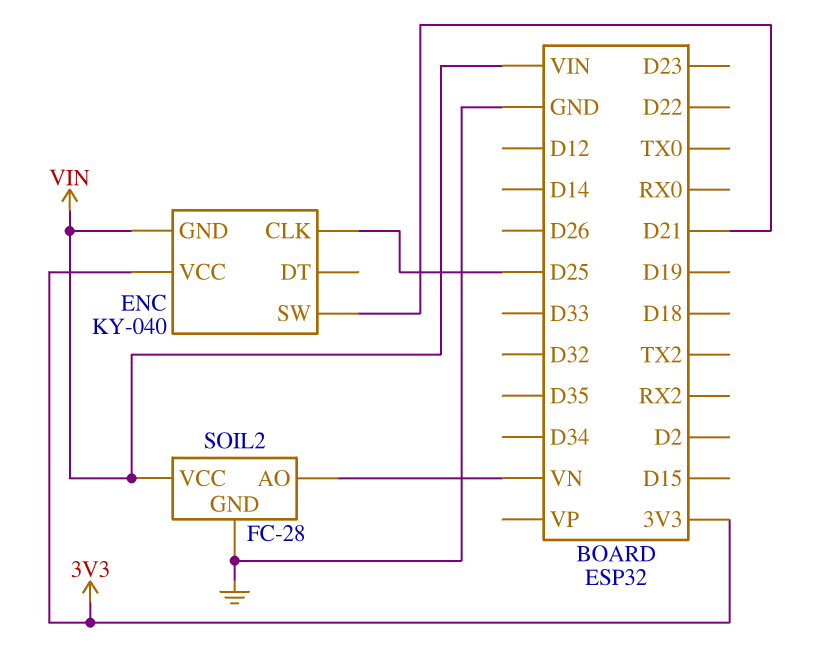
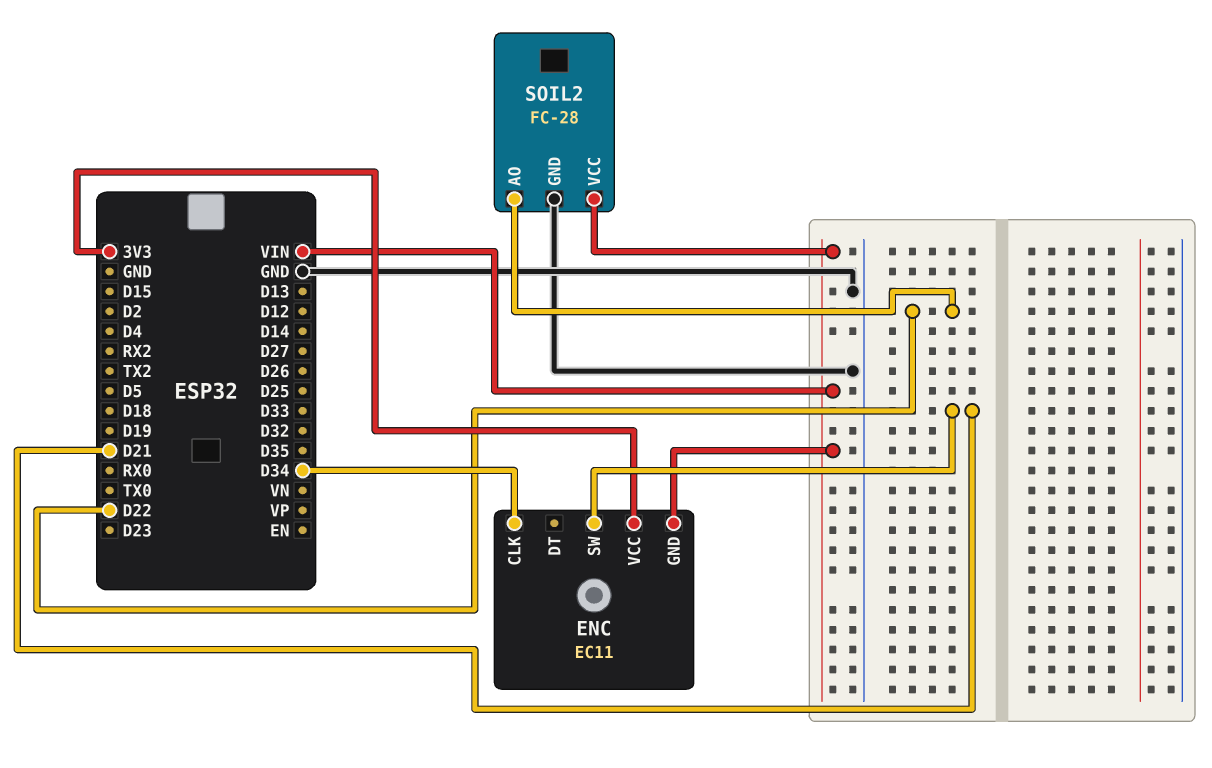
ENC: KY-040 -> EC11
ENC pin CLK: D25 -> D34
SOIL2 pin AO: VN -> D22

